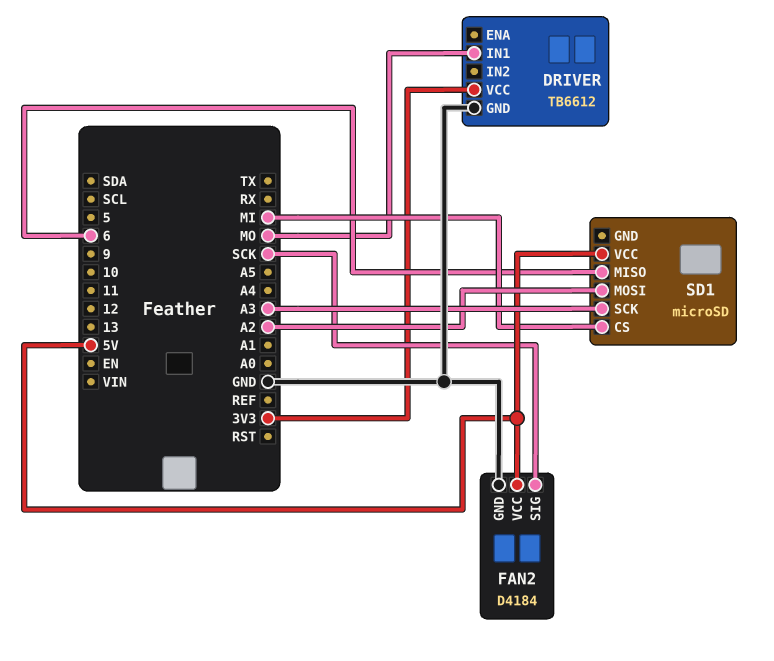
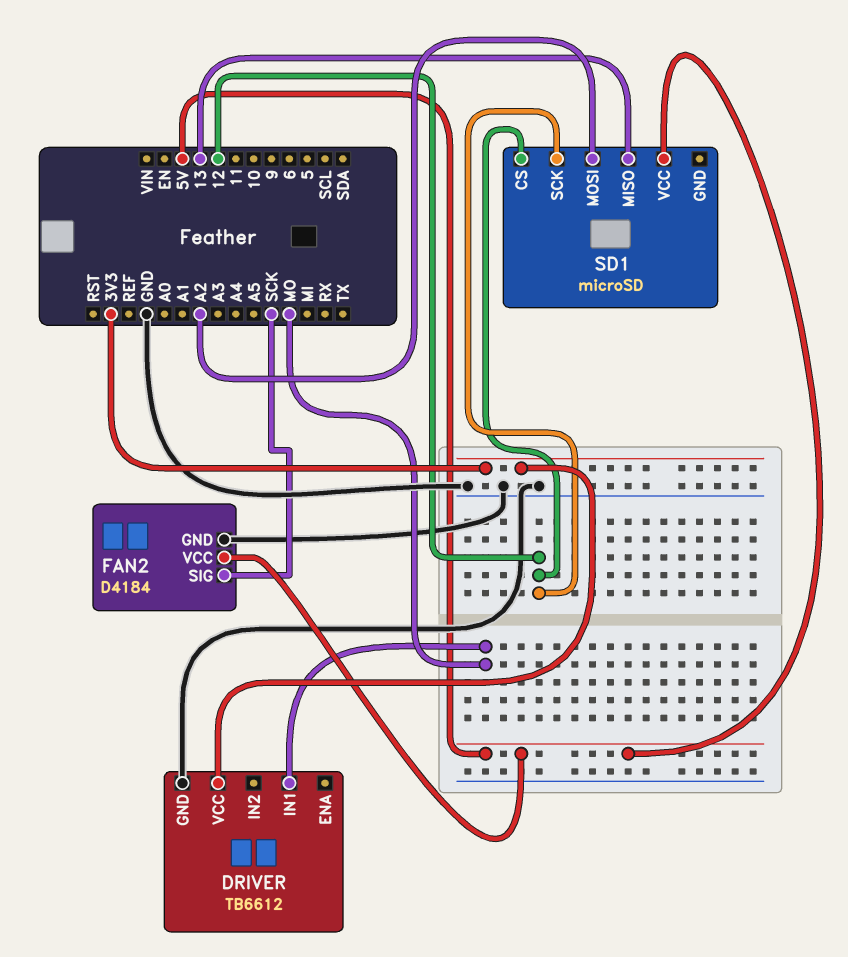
SD1 pin CS: MI -> 12
SD1 pin MISO: 6 -> 13
SD1 pin SCK: A3 -> 12

